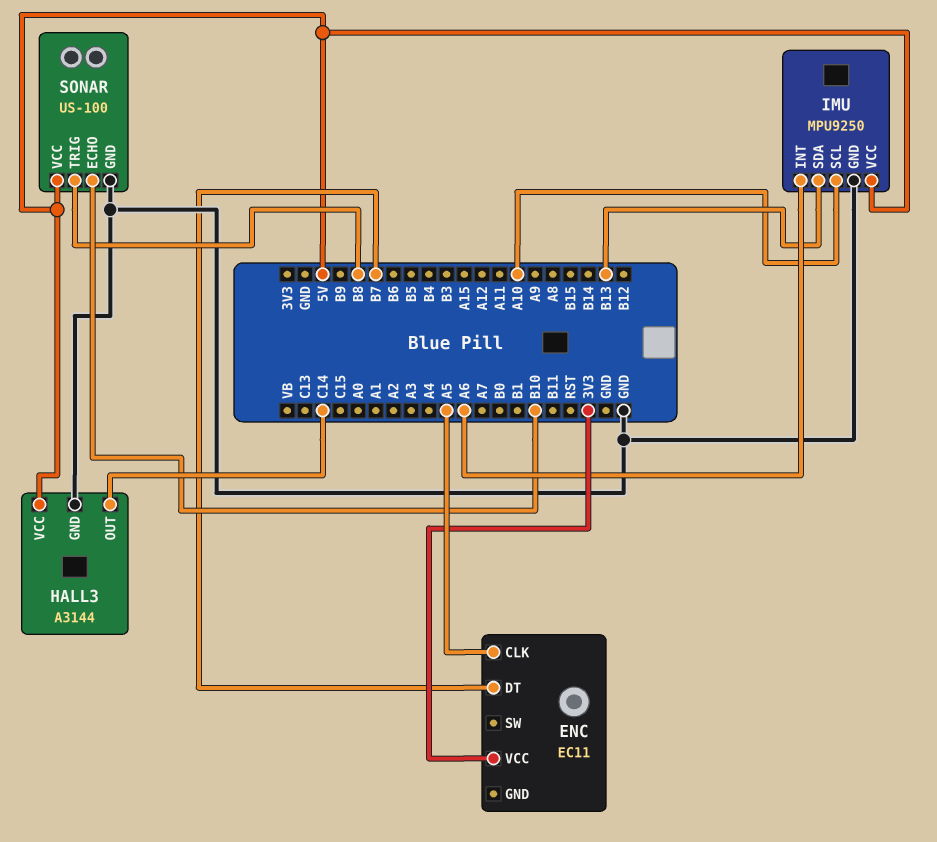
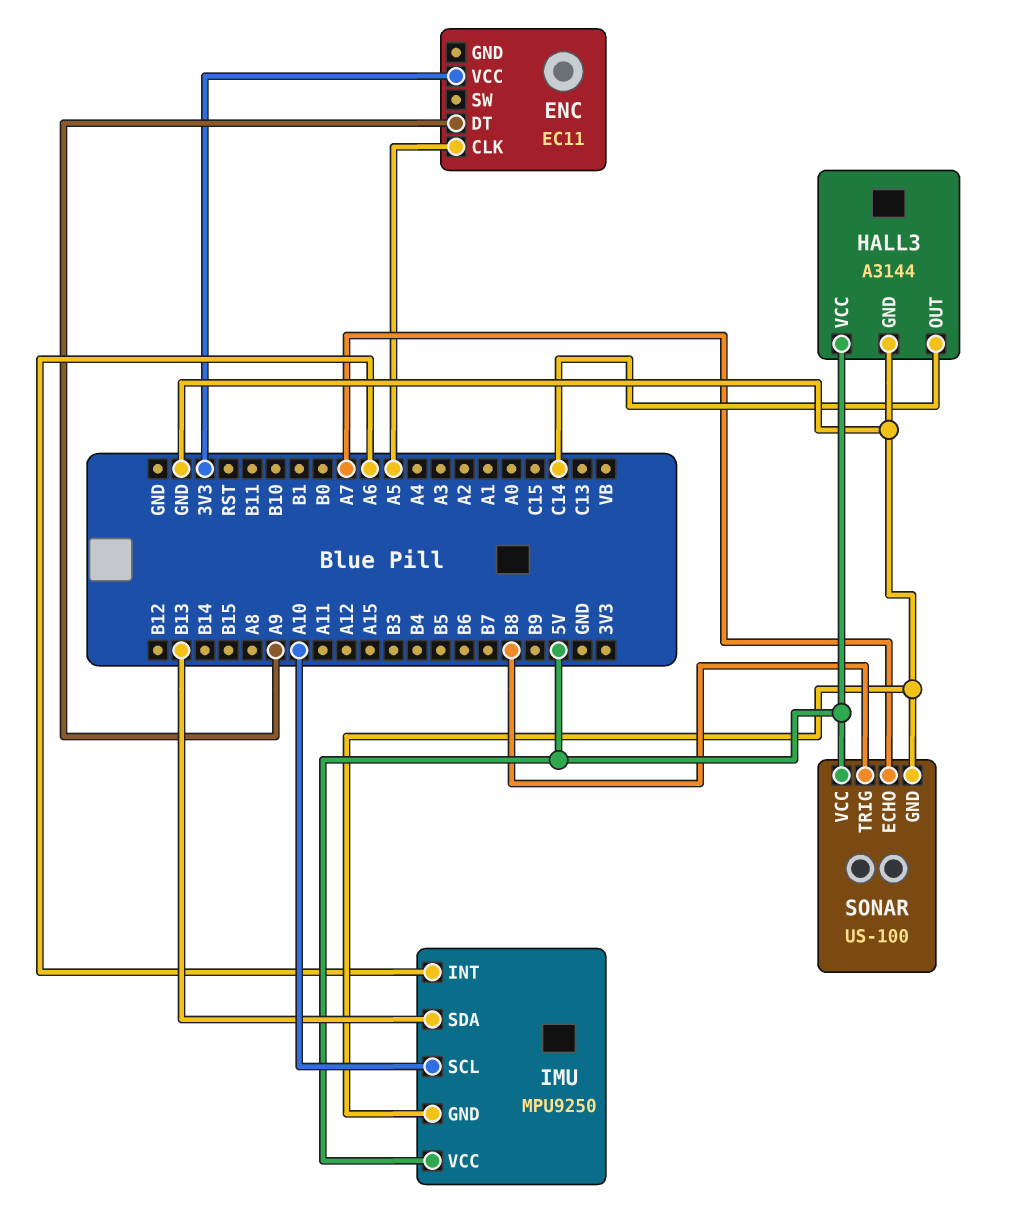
ENC pin DT: B7 -> A9
SONAR pin ECHO: B10 -> A7

